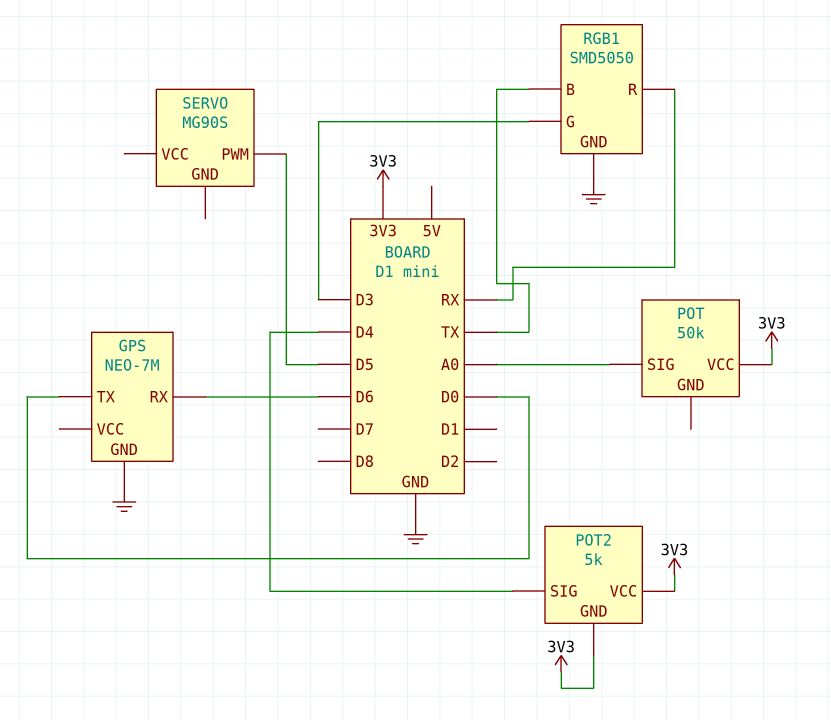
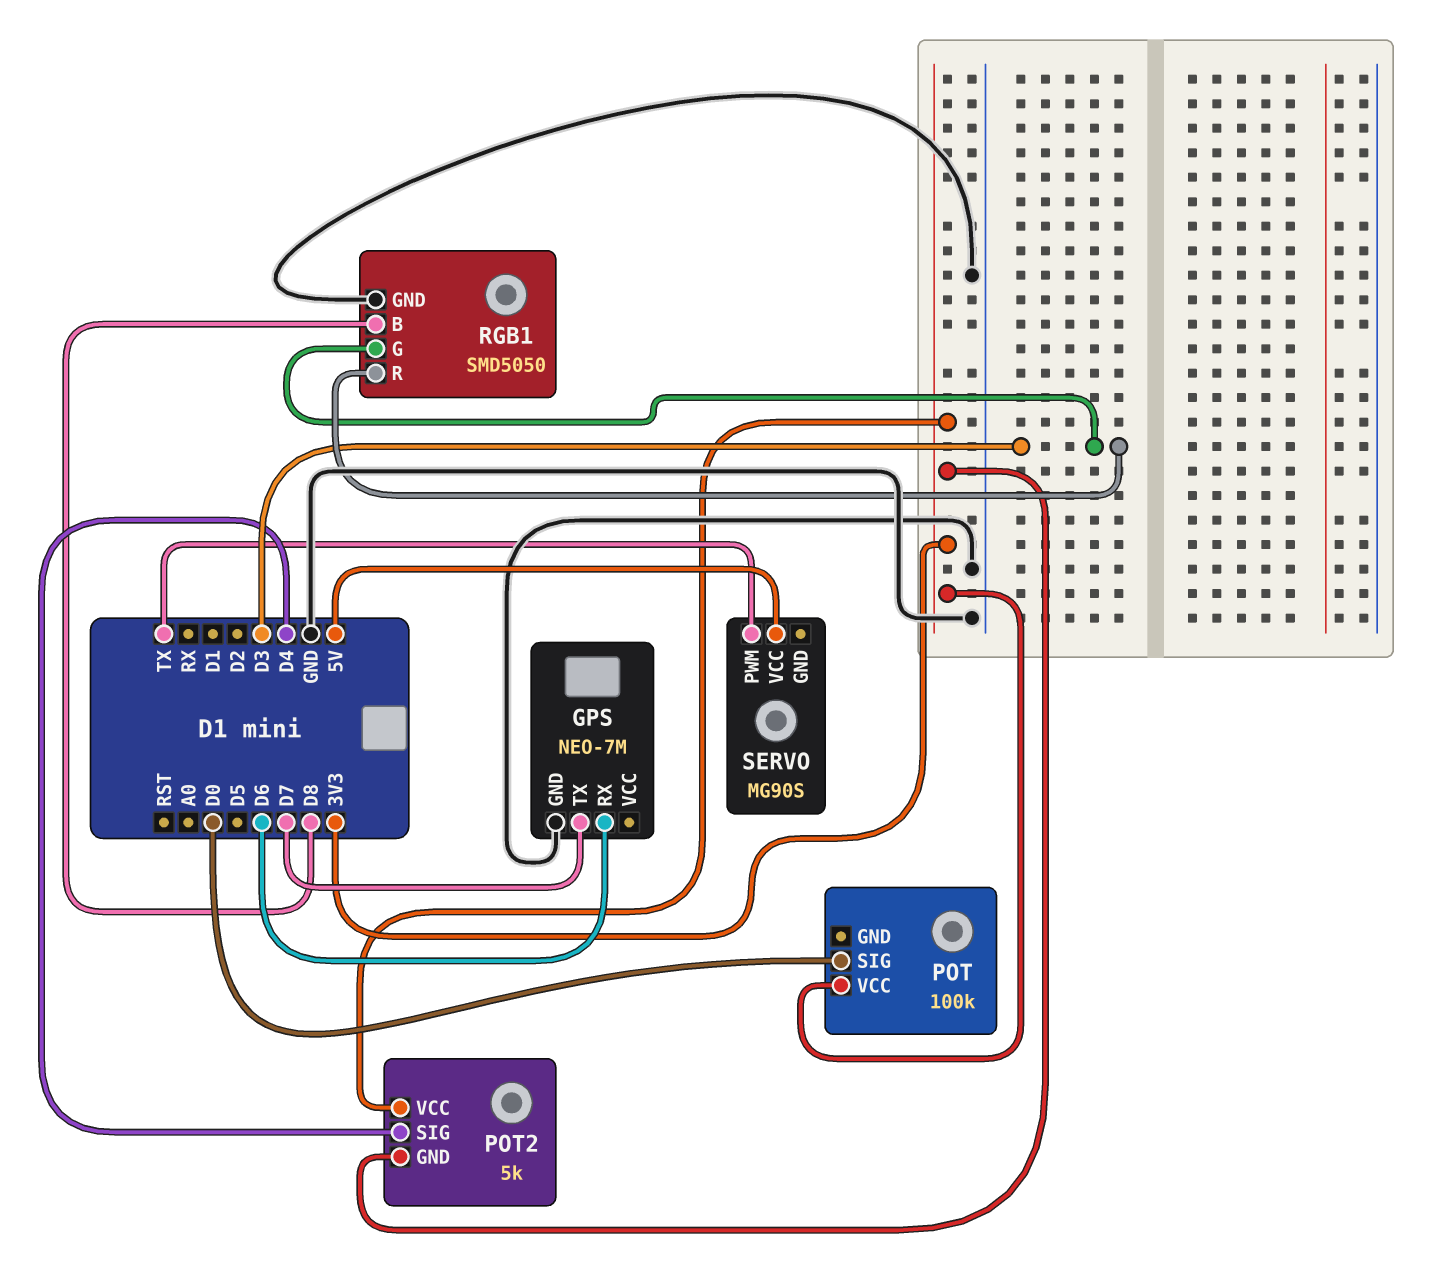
GPS pin TX: D0 -> D7
POT: 50k -> 100k
POT pin SIG: A0 -> D0
RGB1 pin B: TX -> D8
RGB1 pin R: RX -> D3
SERVO pin PWM: D5 -> TX
SERVO pin VCC: none -> 5V

